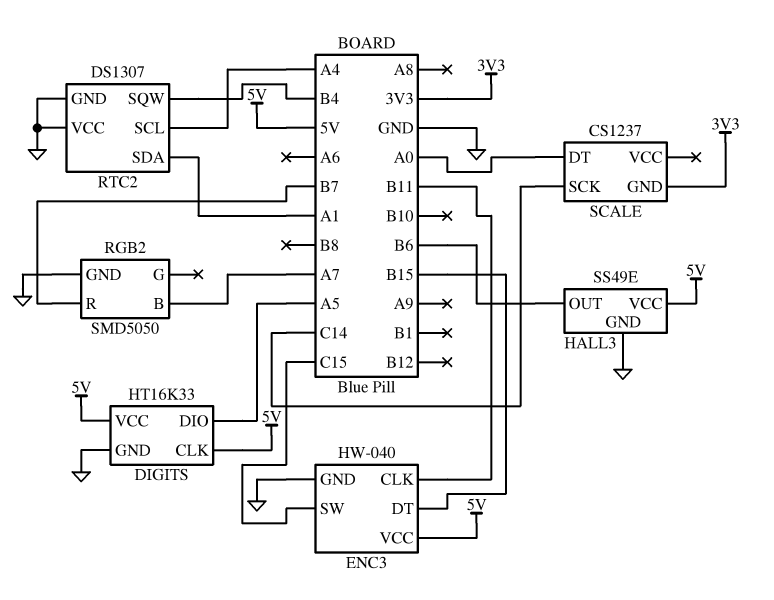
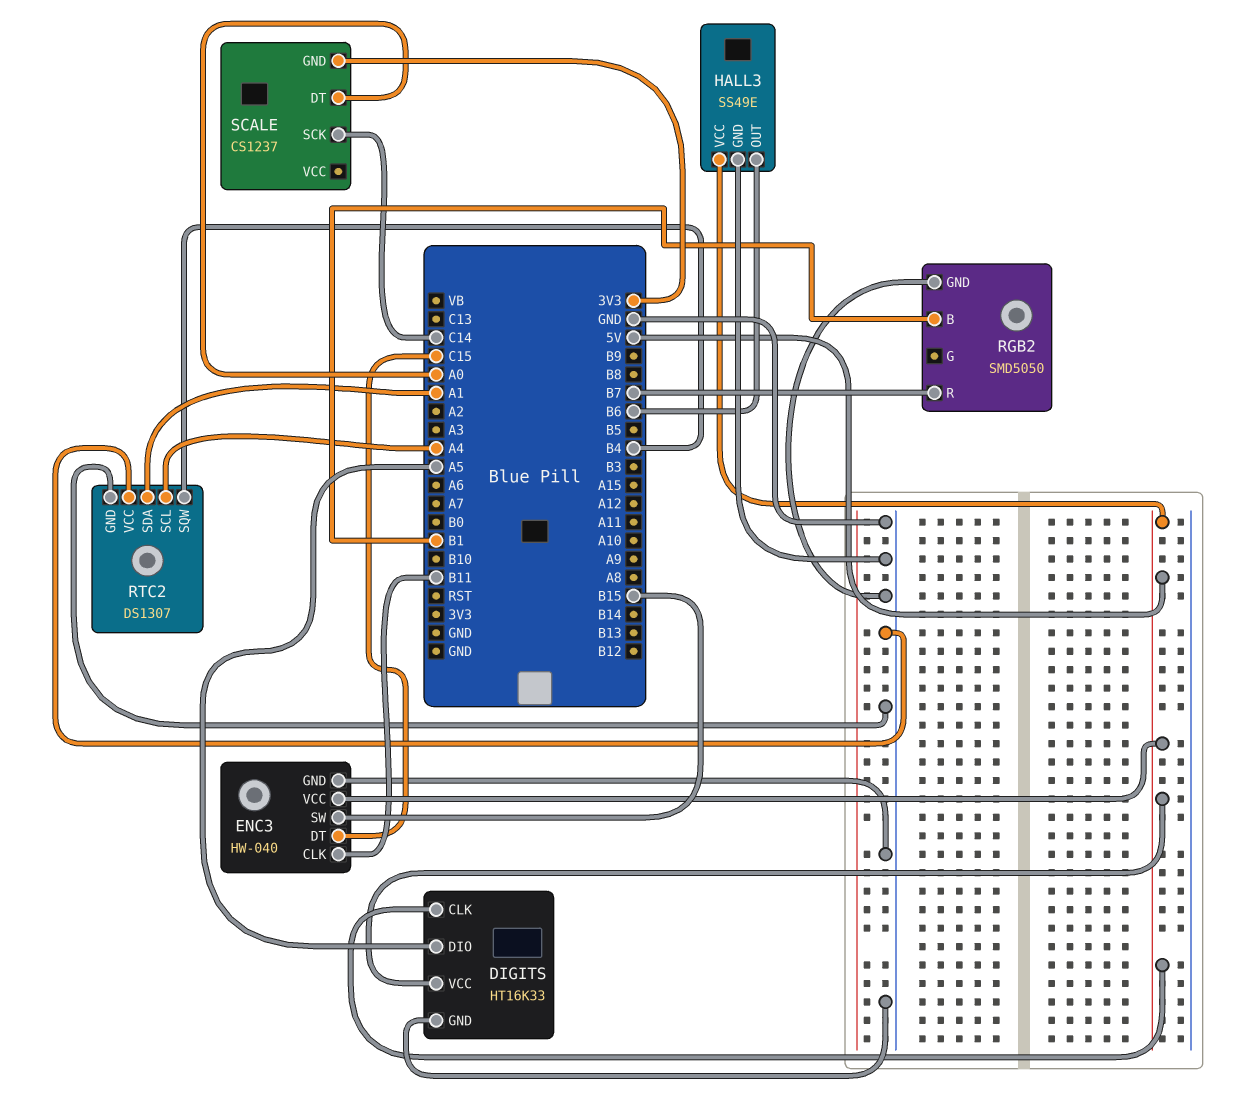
ENC3 pin DT: B15 -> C15
ENC3 pin SW: C15 -> B15
RGB2 pin B: A7 -> B1

